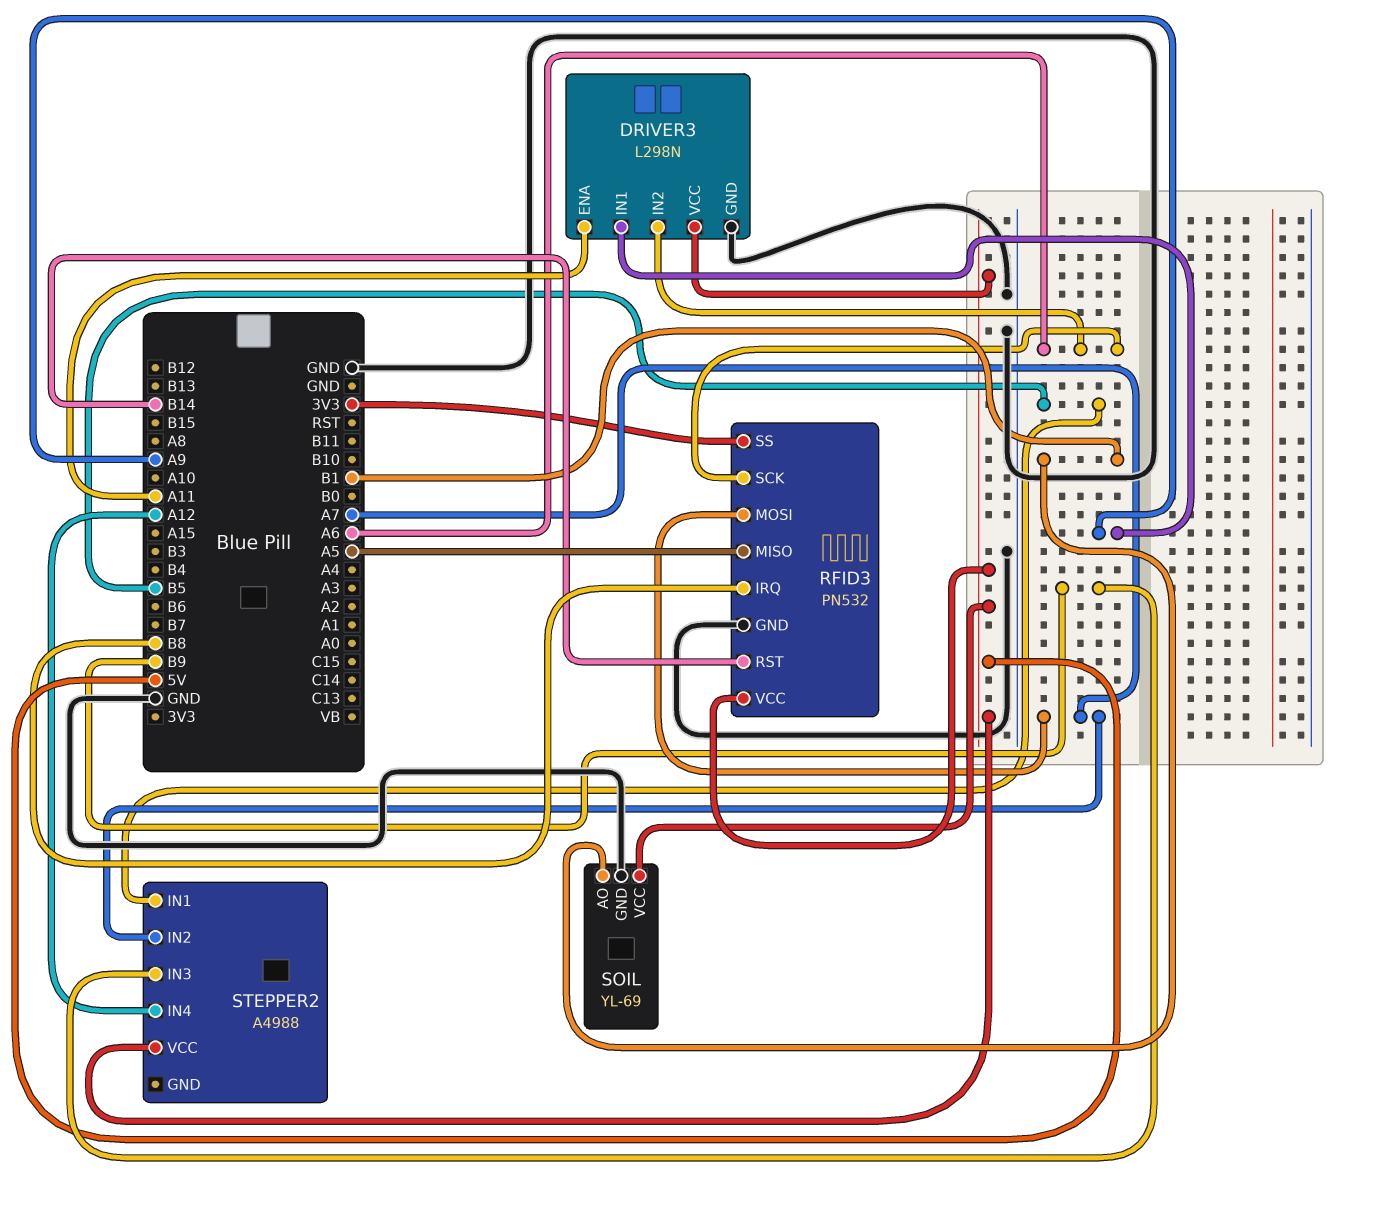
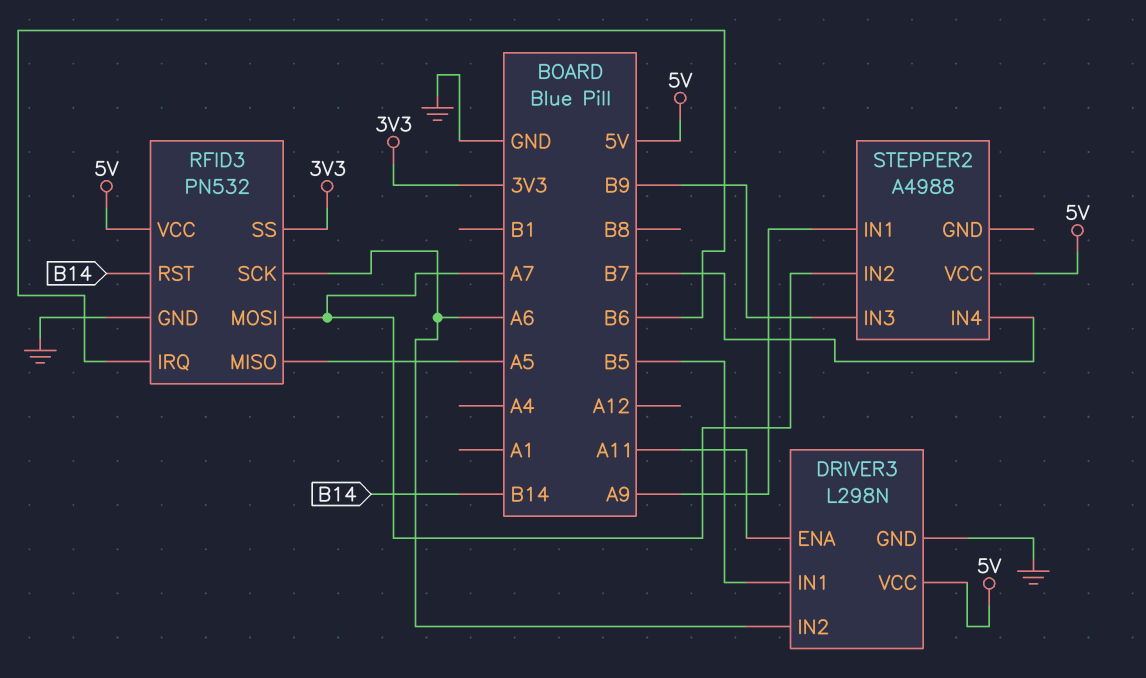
DRIVER3 pin IN1: A9 -> B5
RFID3 pin IRQ: B8 -> B6
SOIL: YL-69 -> none
SOIL pin AO: B1 -> none
SOIL pin GND: GND -> none
SOIL pin VCC: 5V -> none
STEPPER2 pin IN1: B5 -> A9
STEPPER2 pin IN4: A12 -> B7

